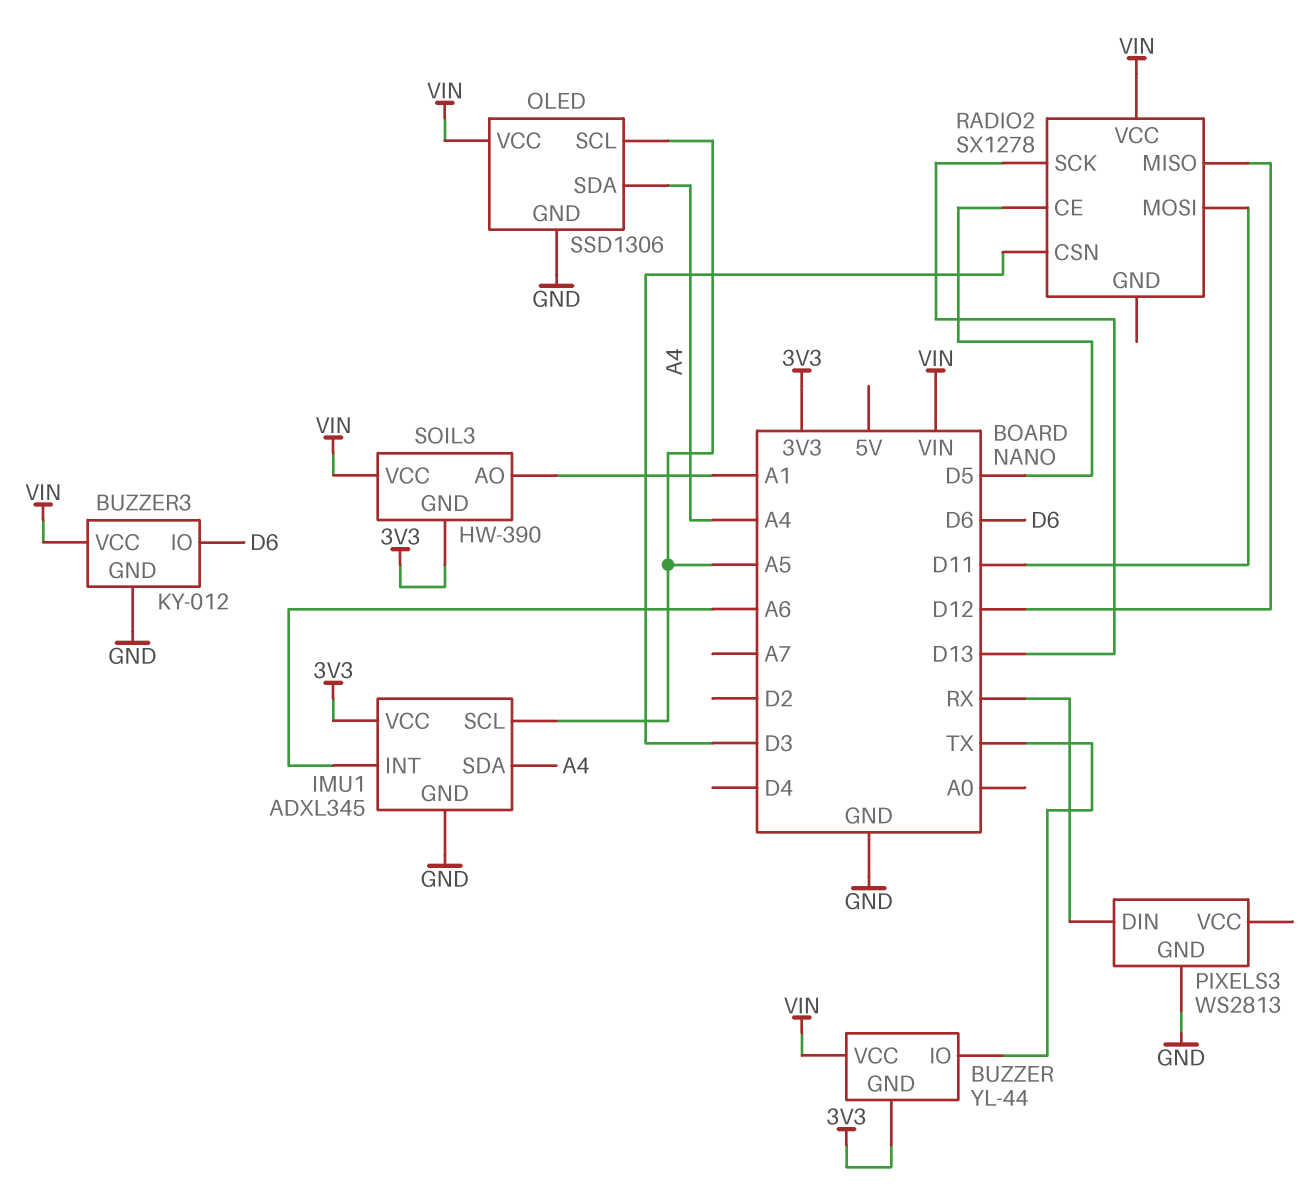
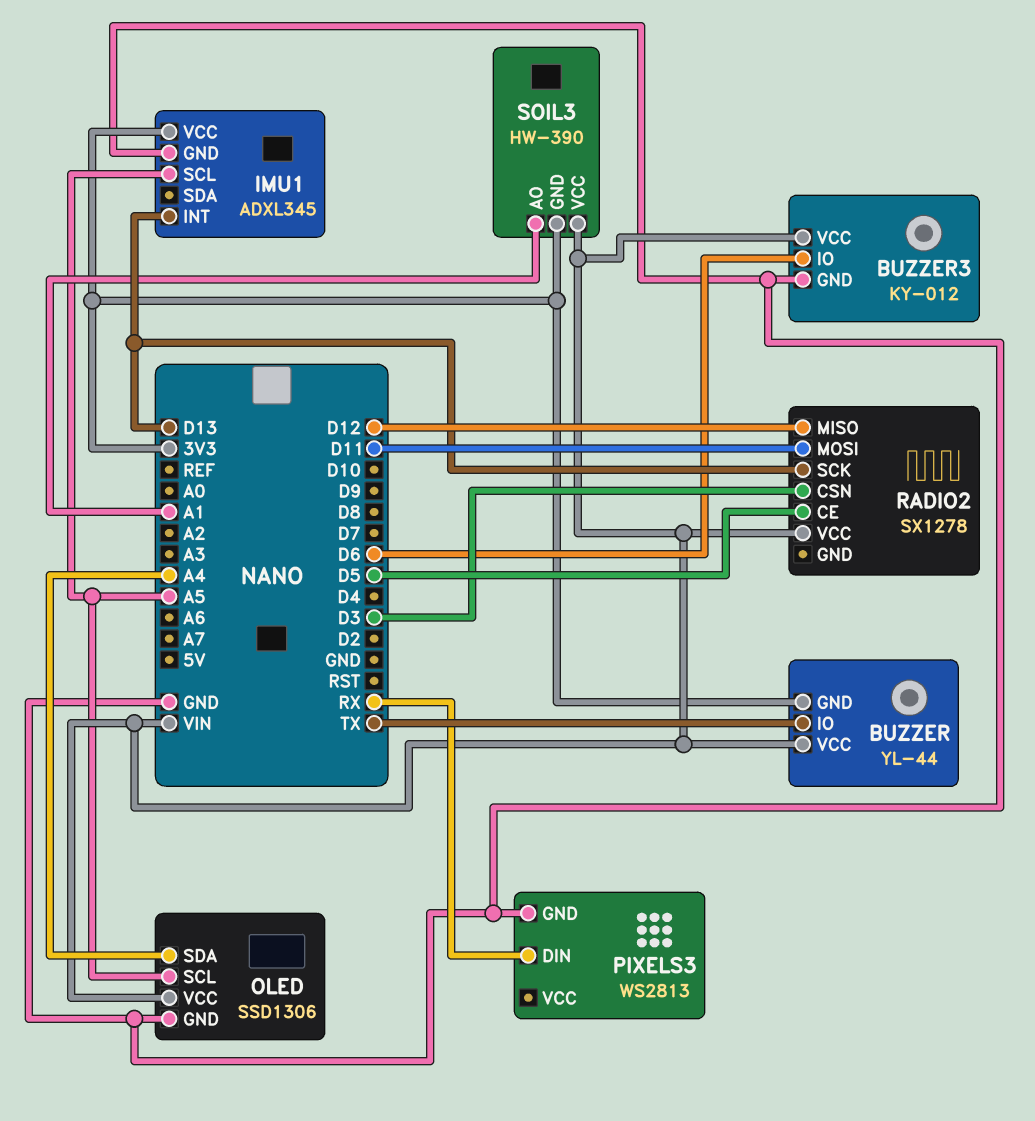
IMU1 pin INT: A6 -> D13
IMU1 pin SDA: A4 -> none

